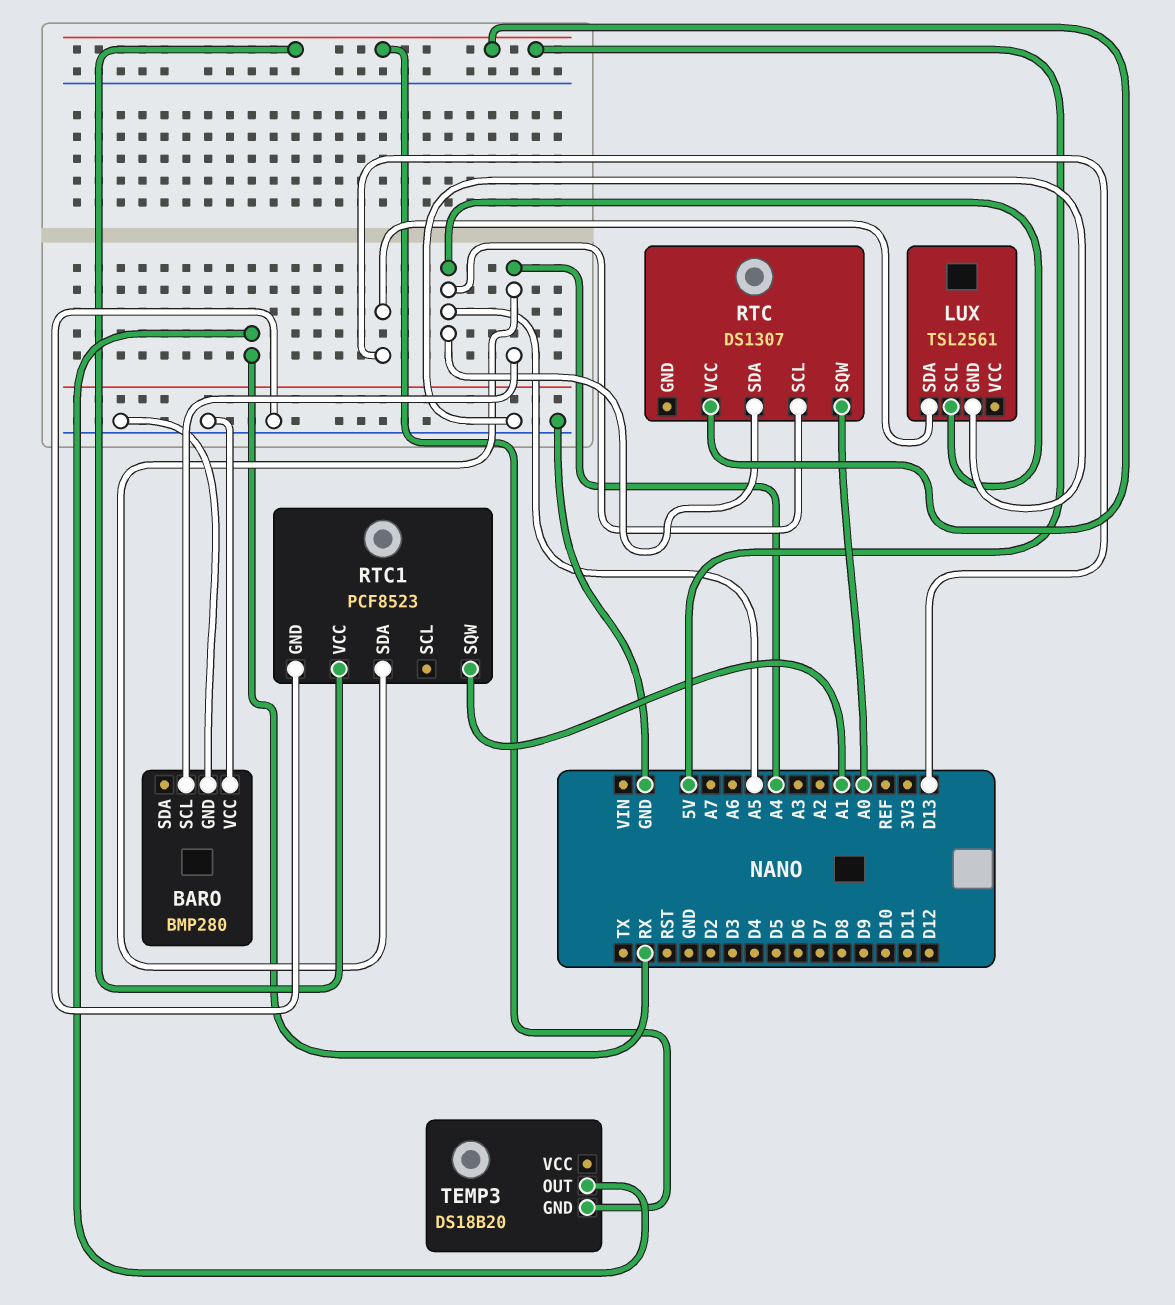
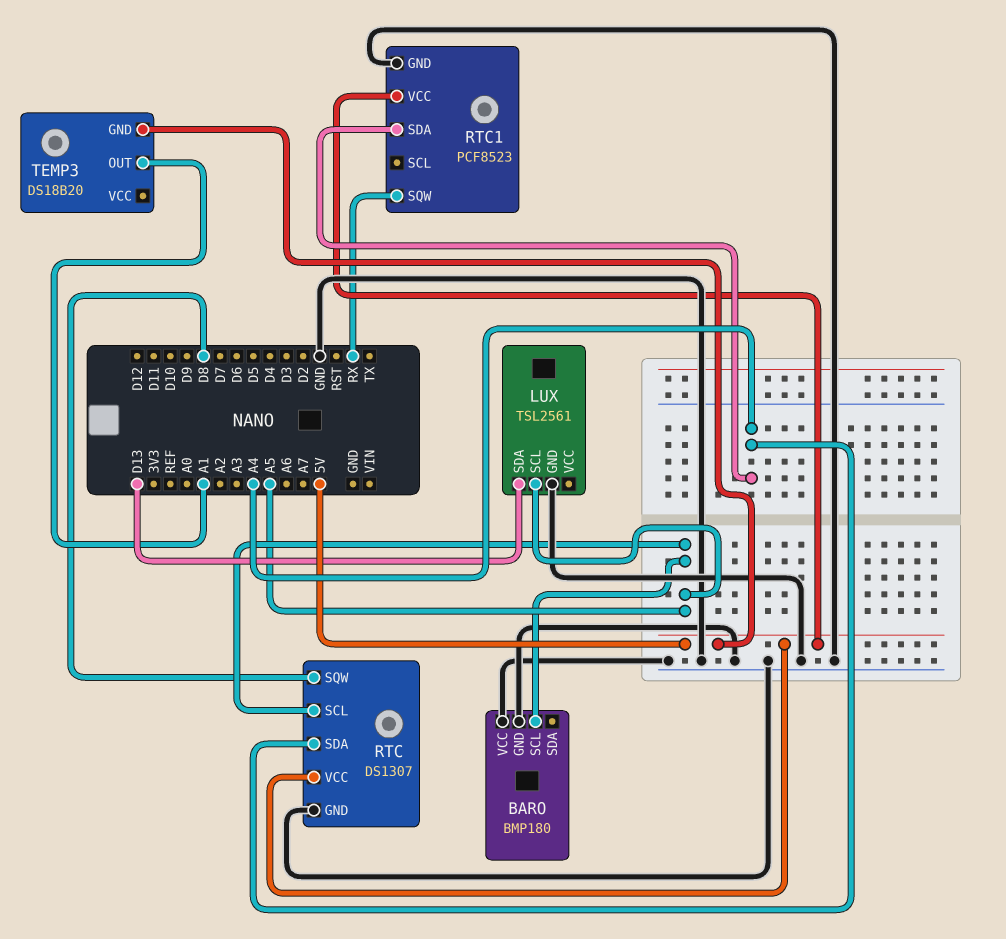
BARO: BMP280 -> BMP180
BARO pin SCL: A4 -> A5
RTC pin GND: none -> GND
RTC pin SDA: A5 -> A4
RTC pin SQW: A0 -> D8
RTC1 pin SQW: A1 -> RX
TEMP3 pin OUT: RX -> A1

